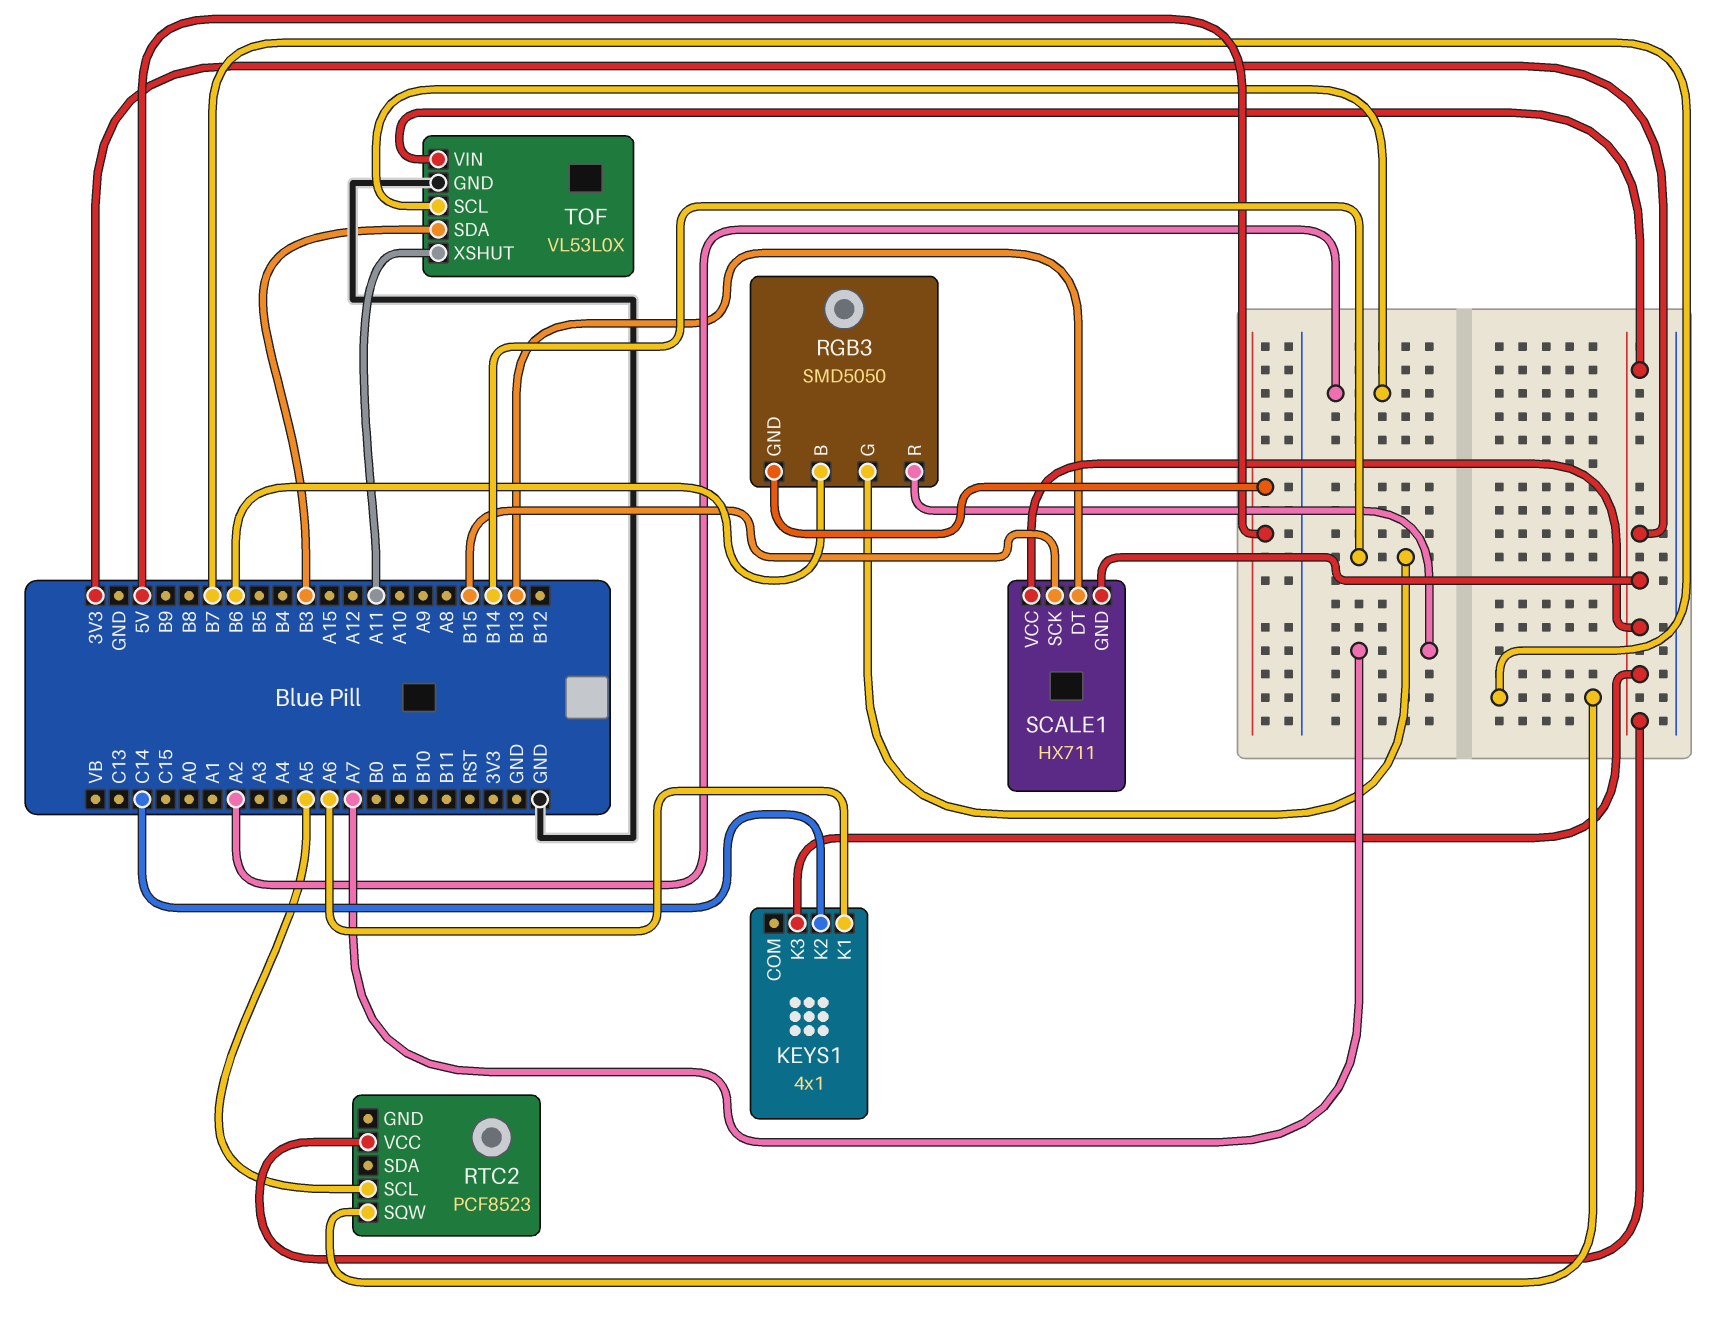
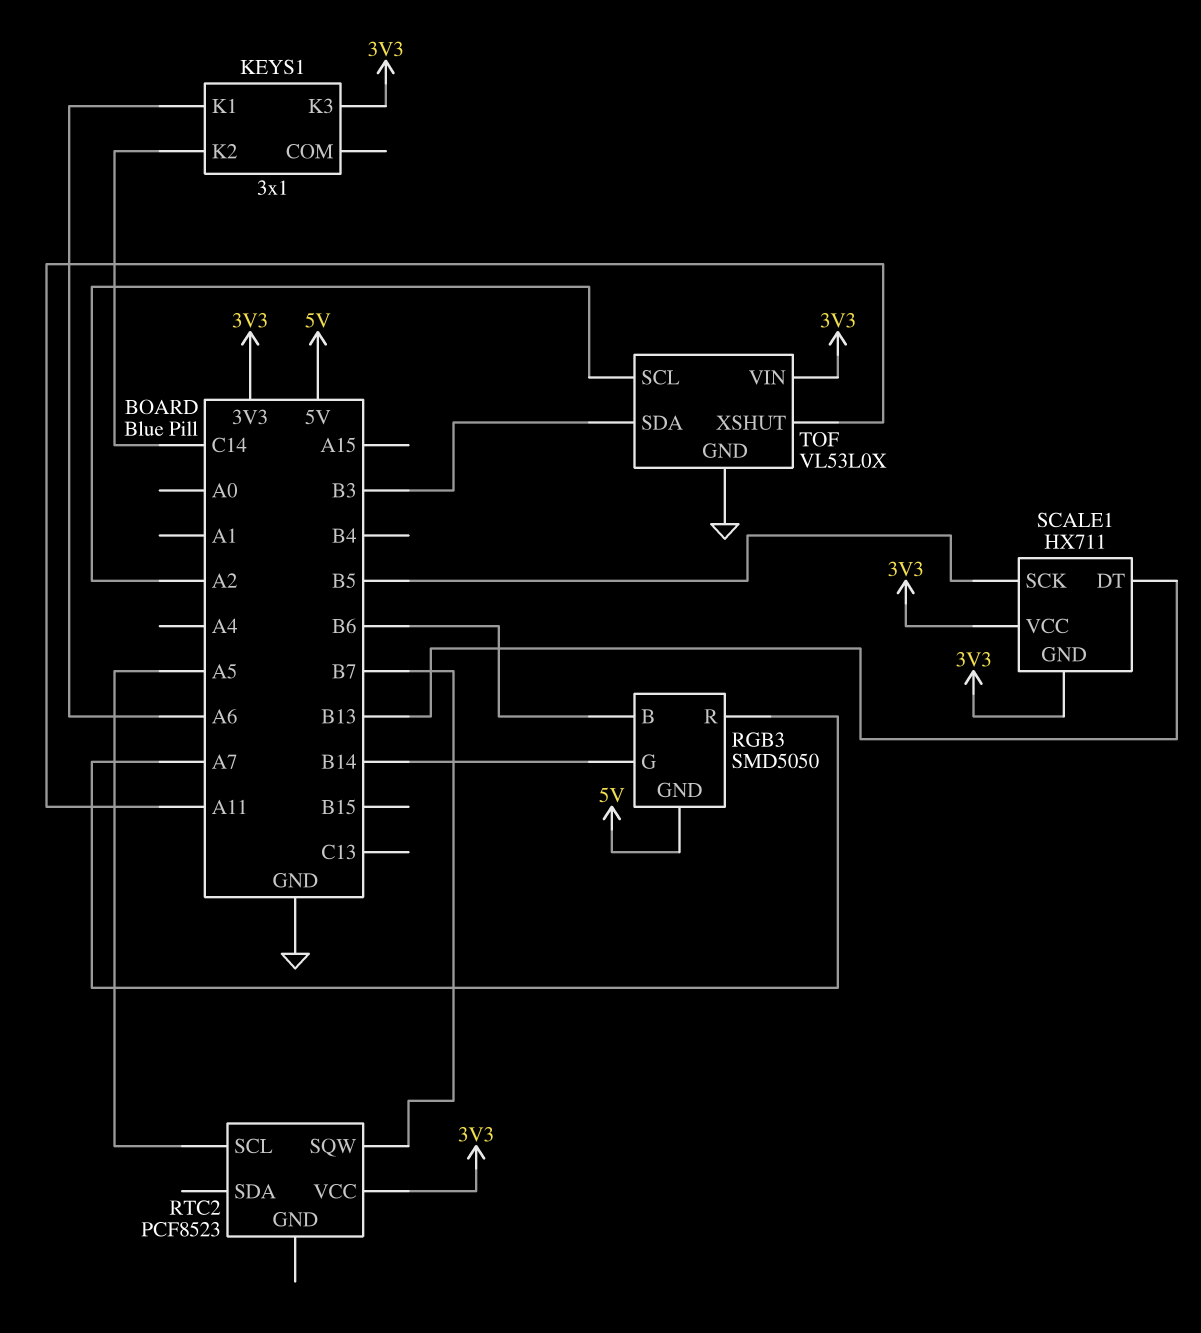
KEYS1: 4x1 -> 3x1
SCALE1 pin SCK: B15 -> B5

